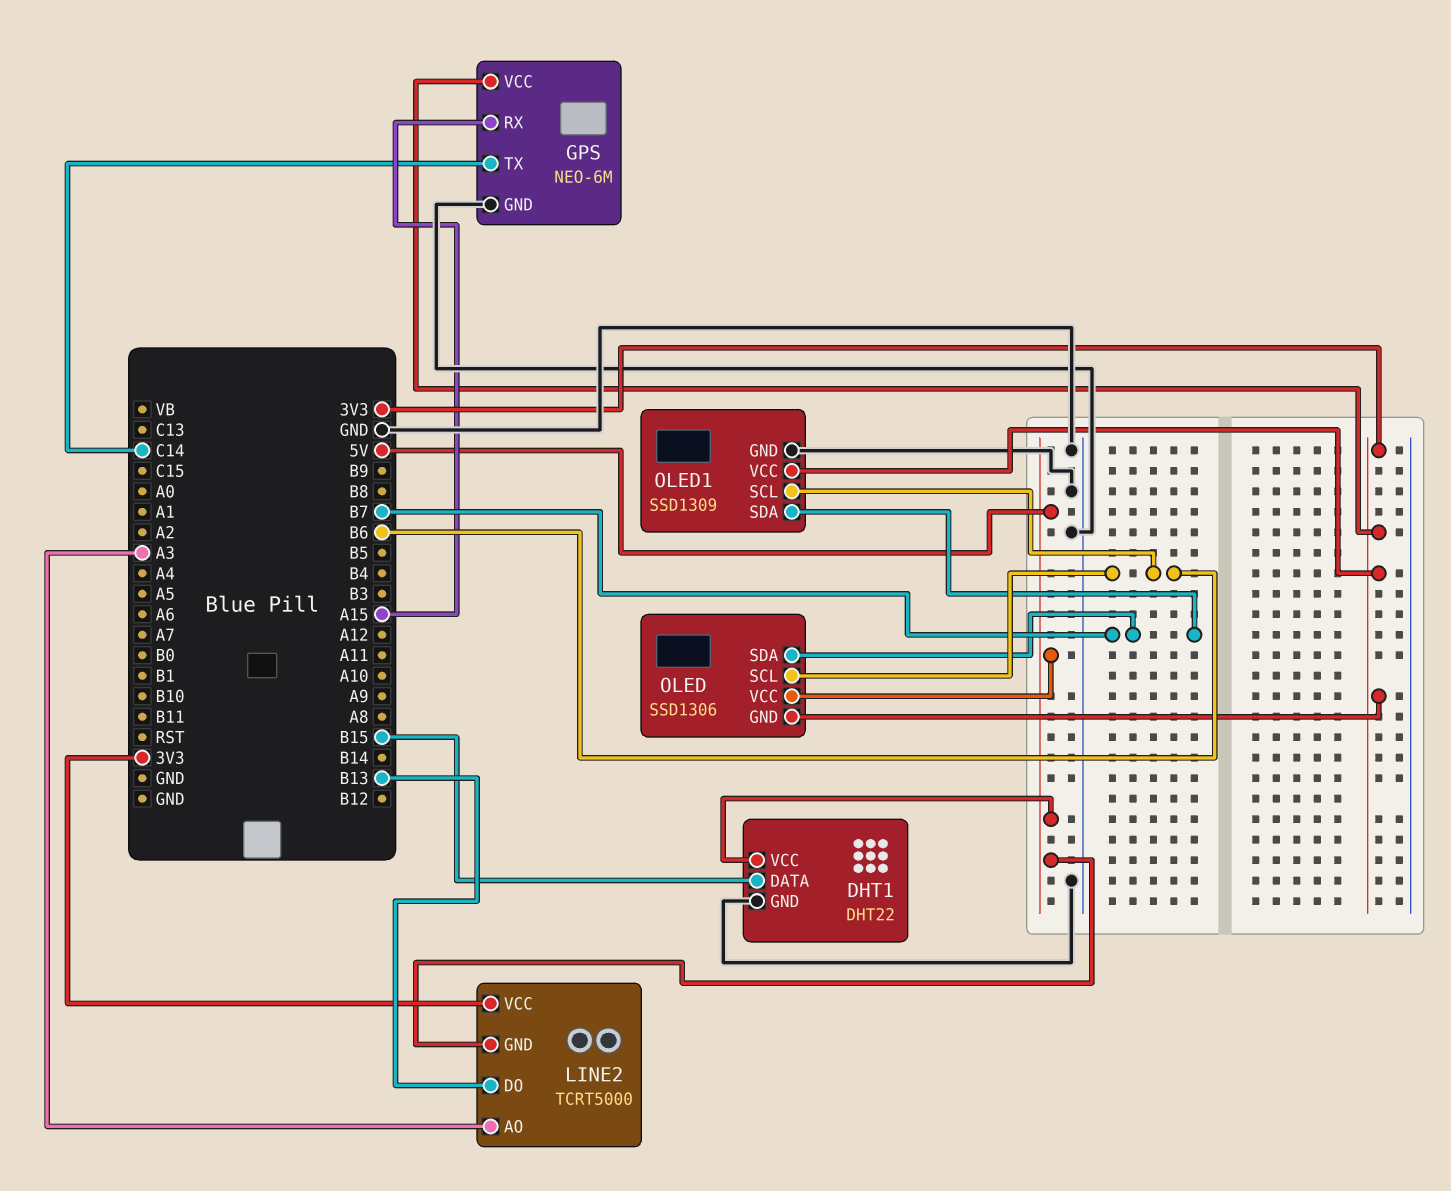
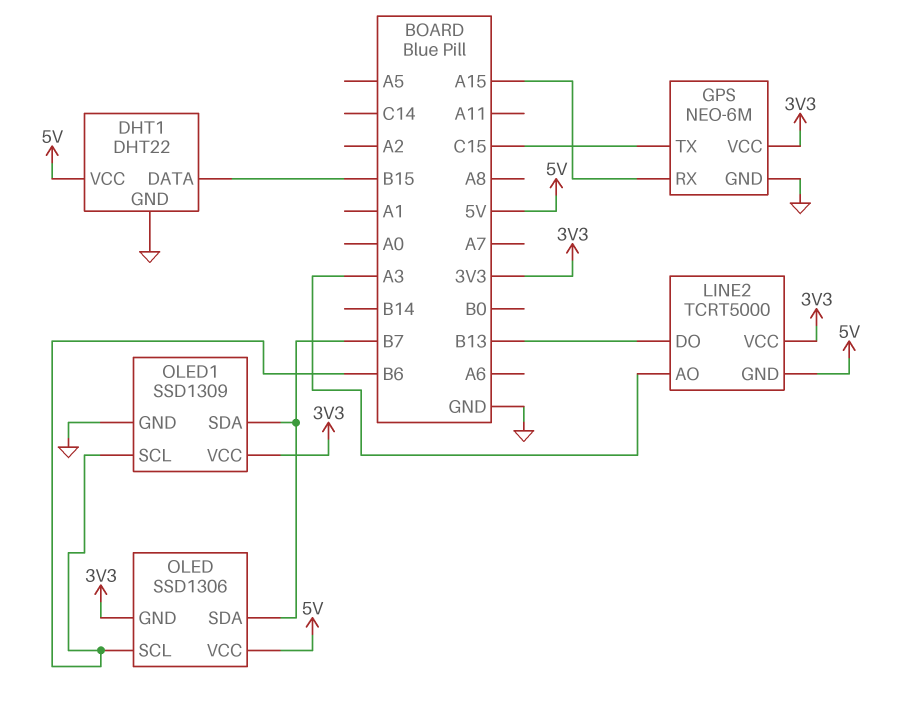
GPS pin TX: C14 -> C15

